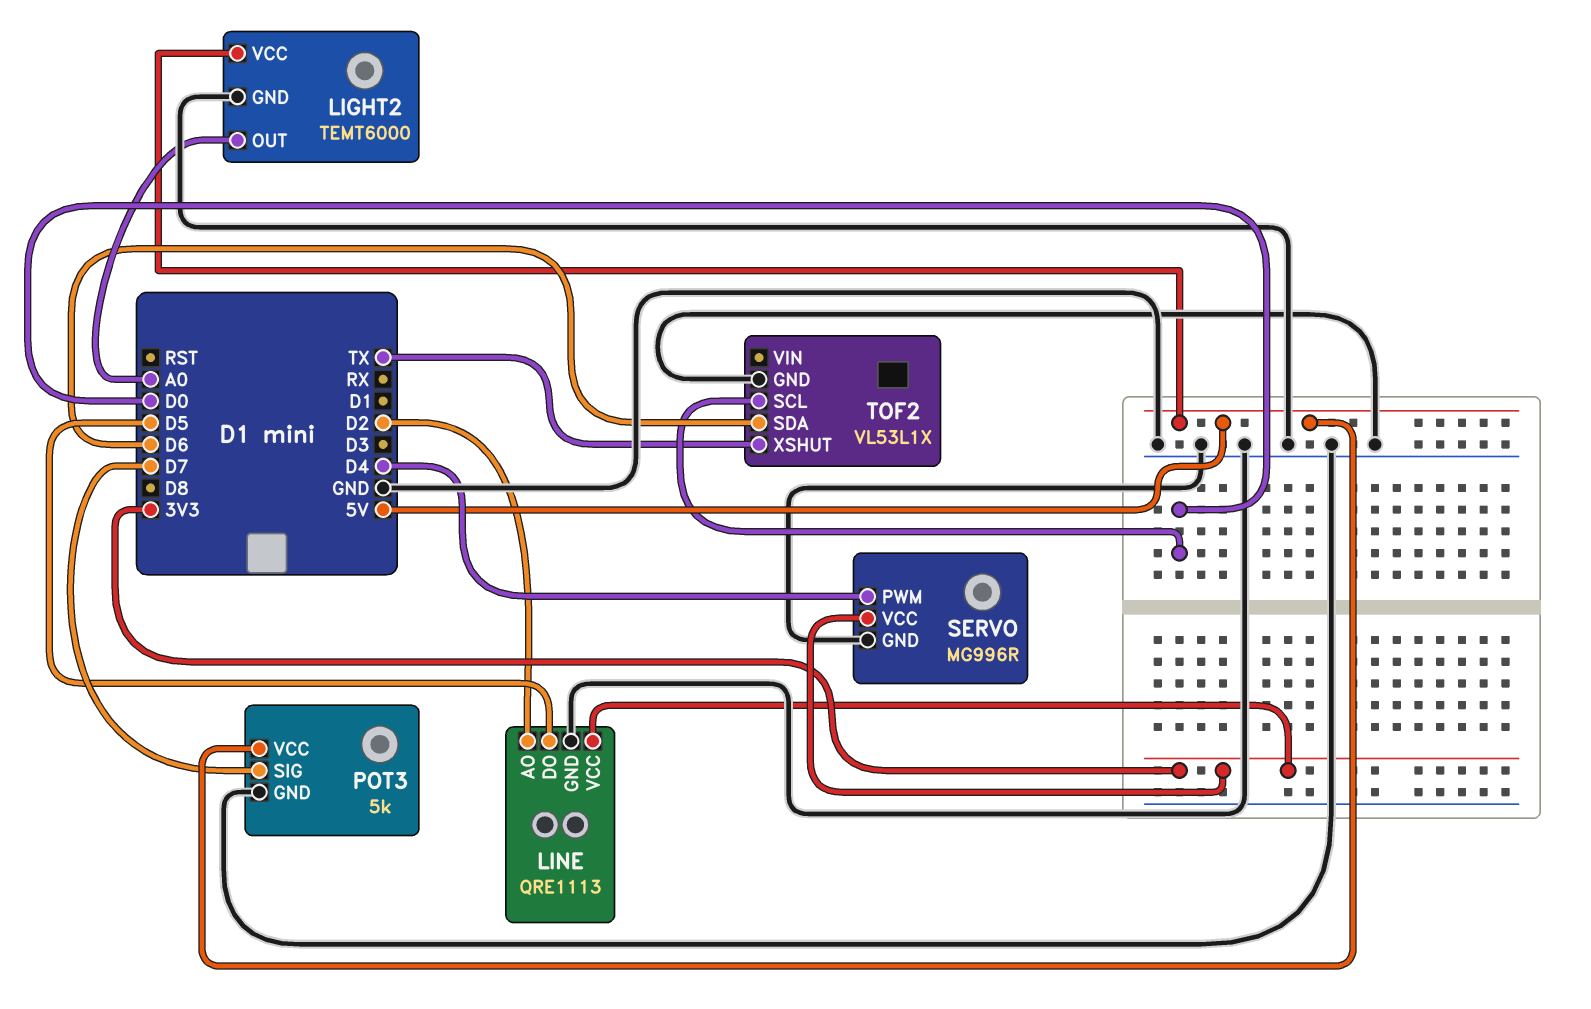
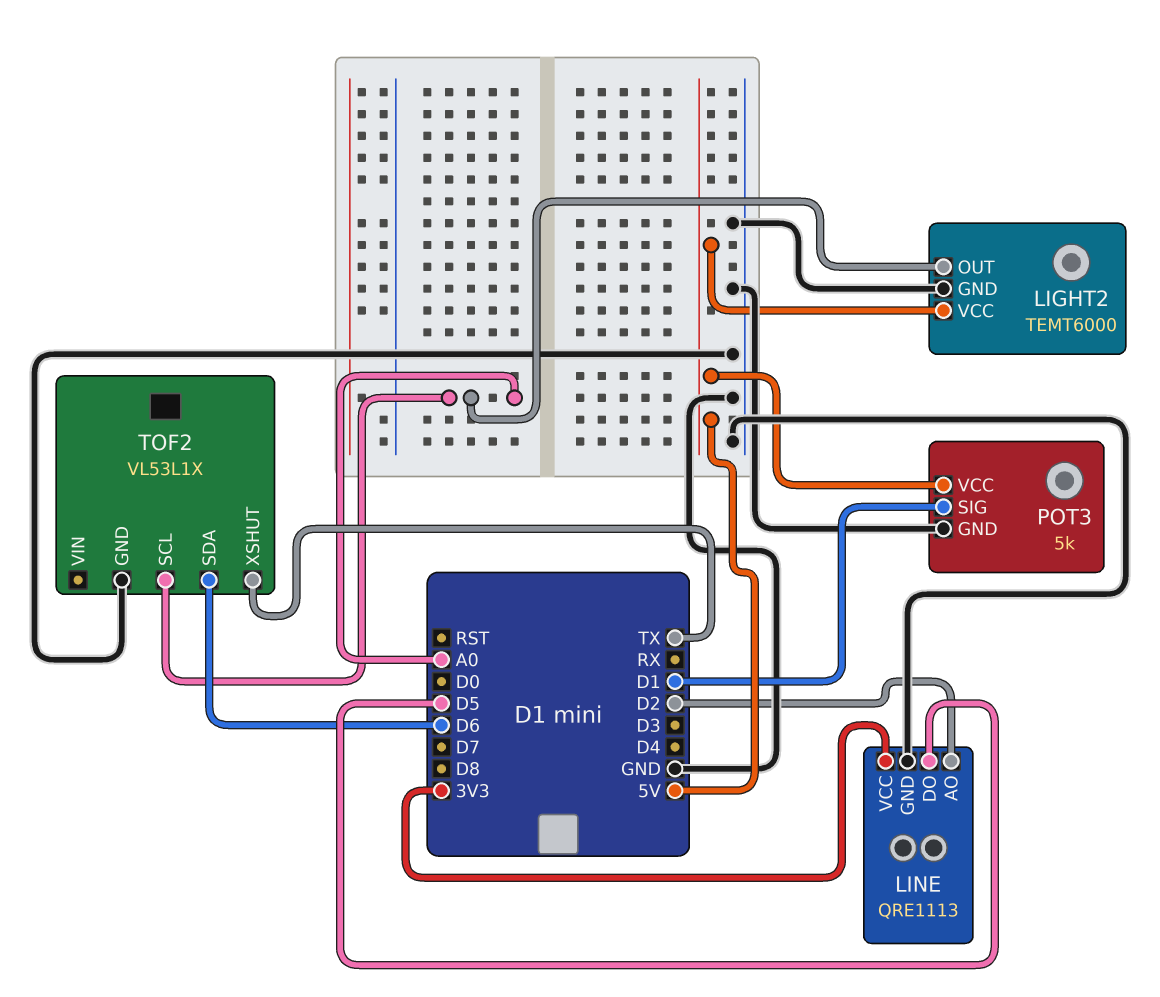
POT3 pin SIG: D7 -> D1
SERVO: MG996R -> none
SERVO pin GND: GND -> none
SERVO pin PWM: D4 -> none
SERVO pin VCC: 3V3 -> none
TOF2 pin SCL: D0 -> A0

